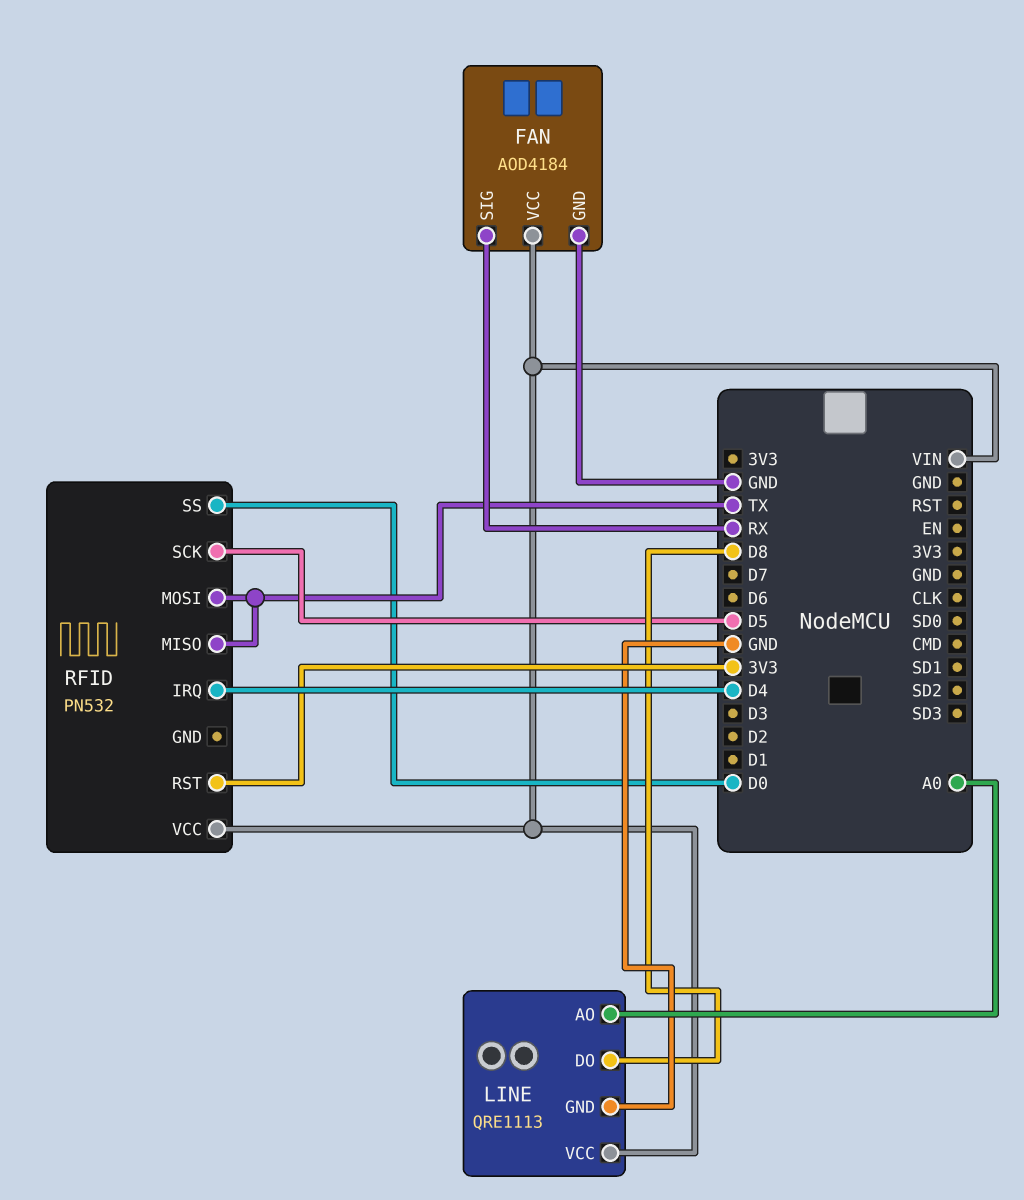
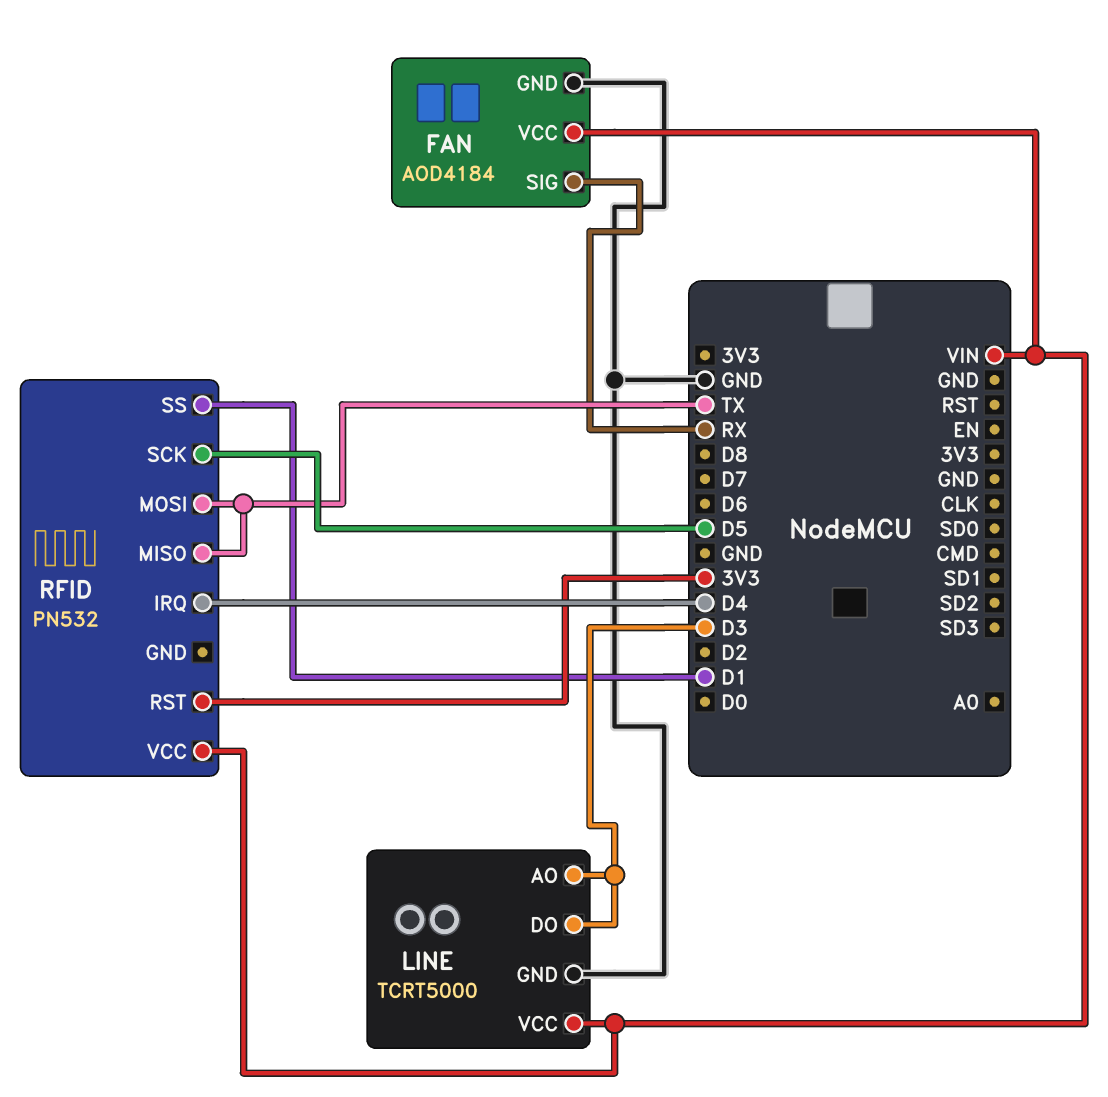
LINE: QRE1113 -> TCRT5000
LINE pin AO: A0 -> D3
LINE pin DO: D8 -> D3
RFID pin SS: D0 -> D1

